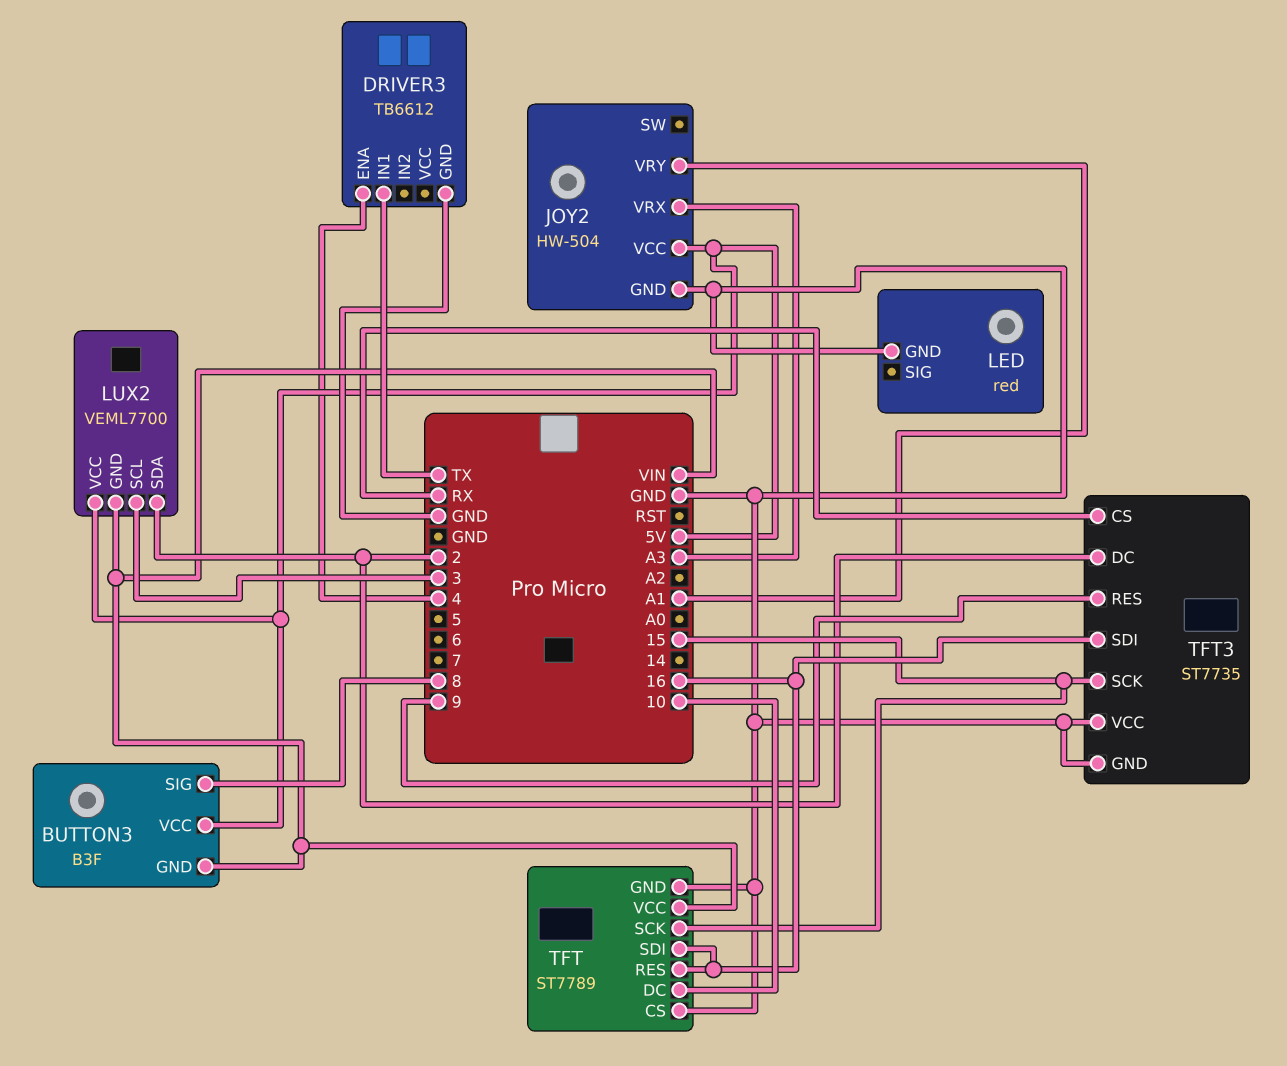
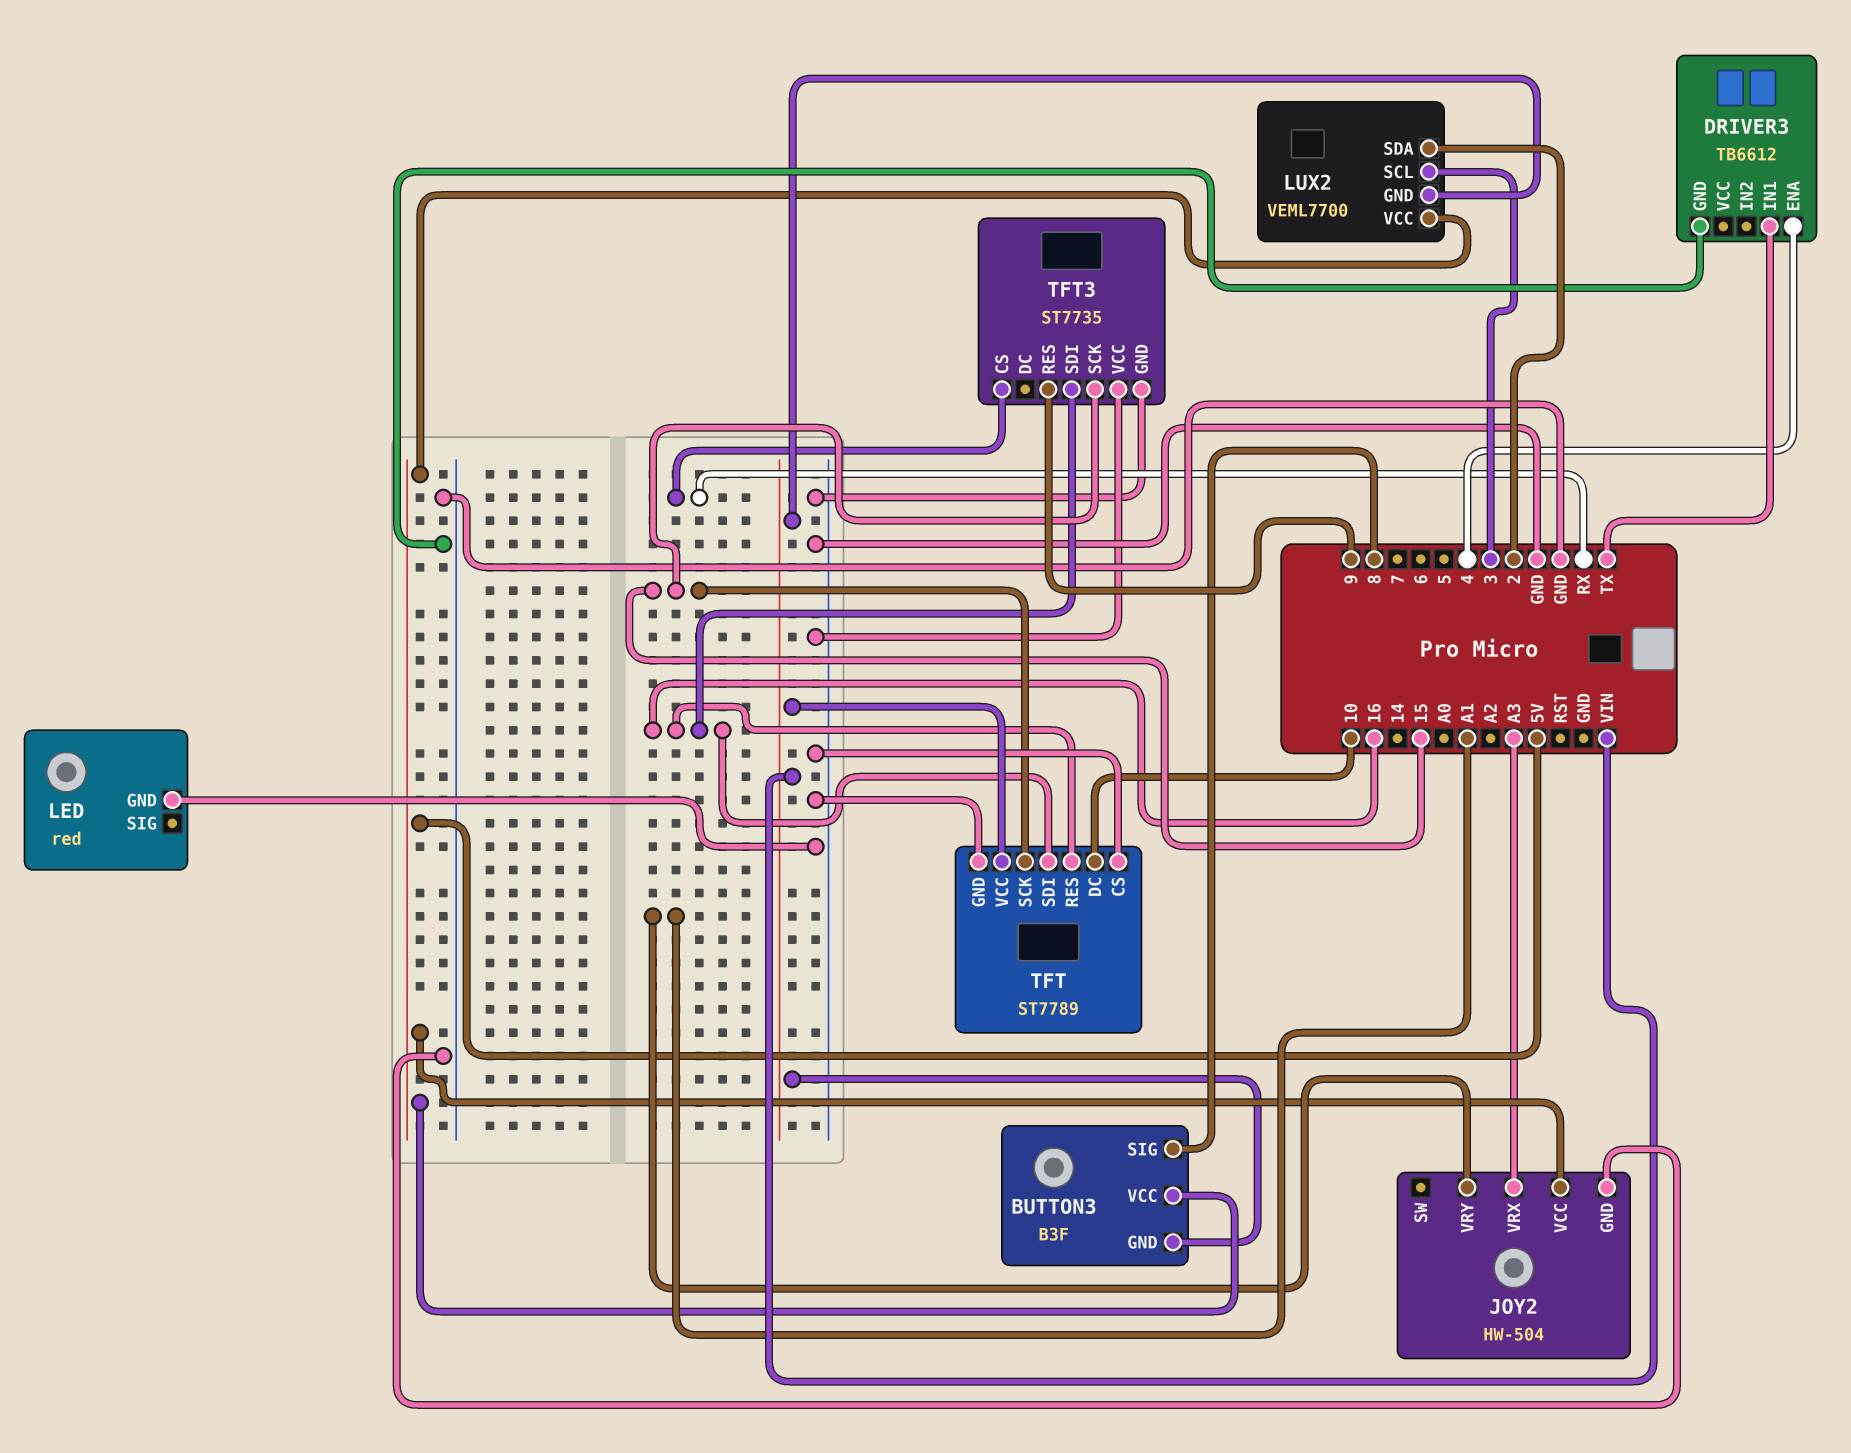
TFT3 pin DC: 2 -> none

